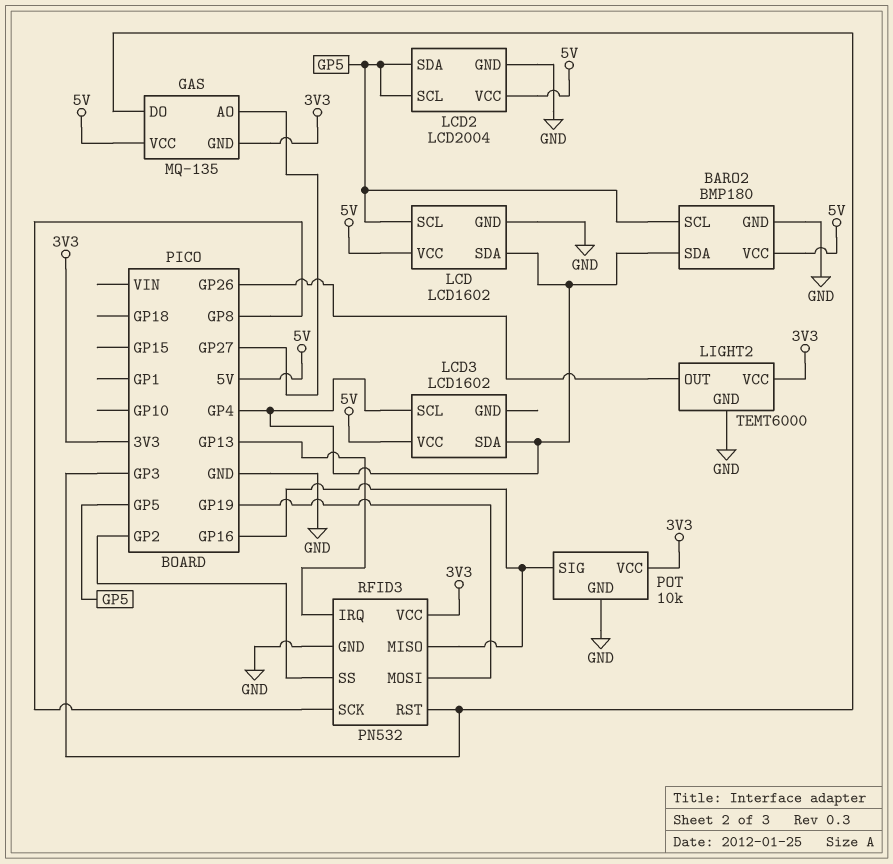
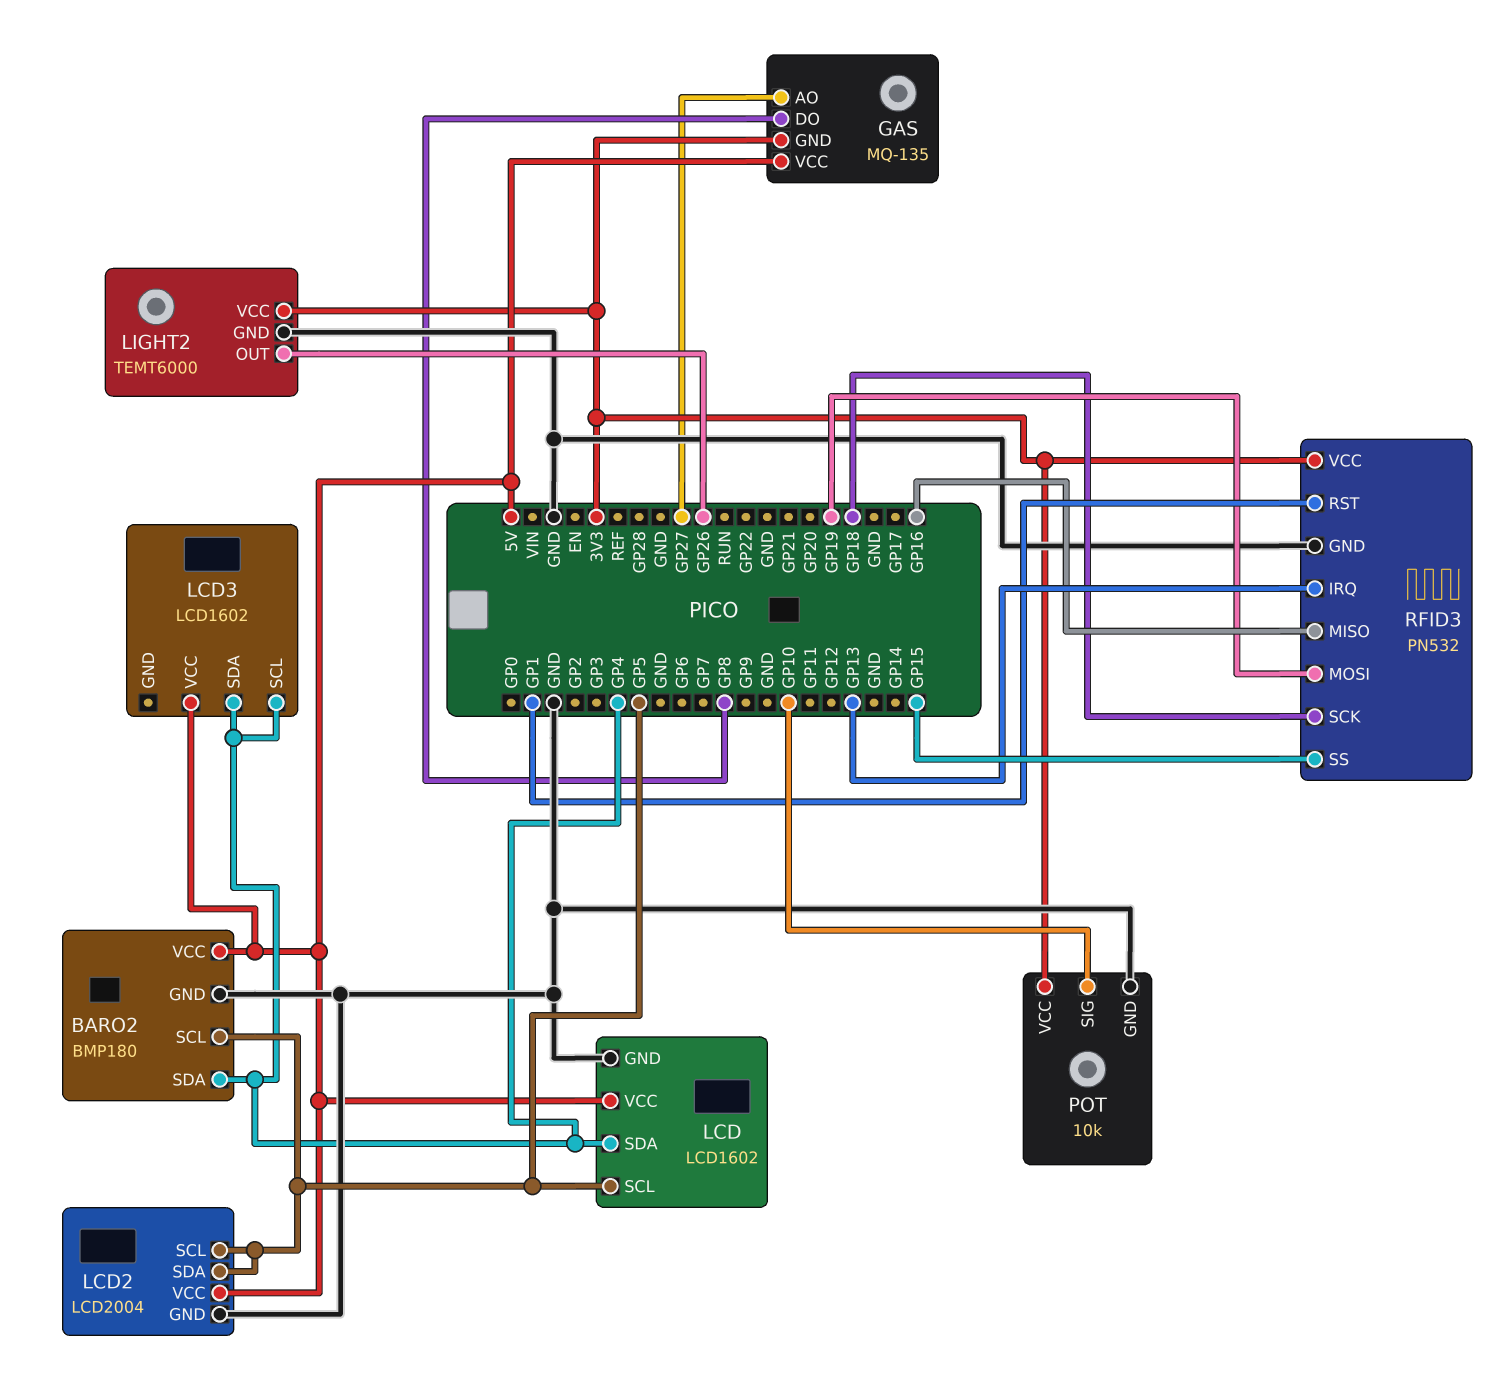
GAS pin DO: GP3 -> GP8
POT pin SIG: GP16 -> GP10
RFID3 pin RST: GP3 -> GP1
RFID3 pin SCK: GP8 -> GP18
RFID3 pin SS: GP2 -> GP15

